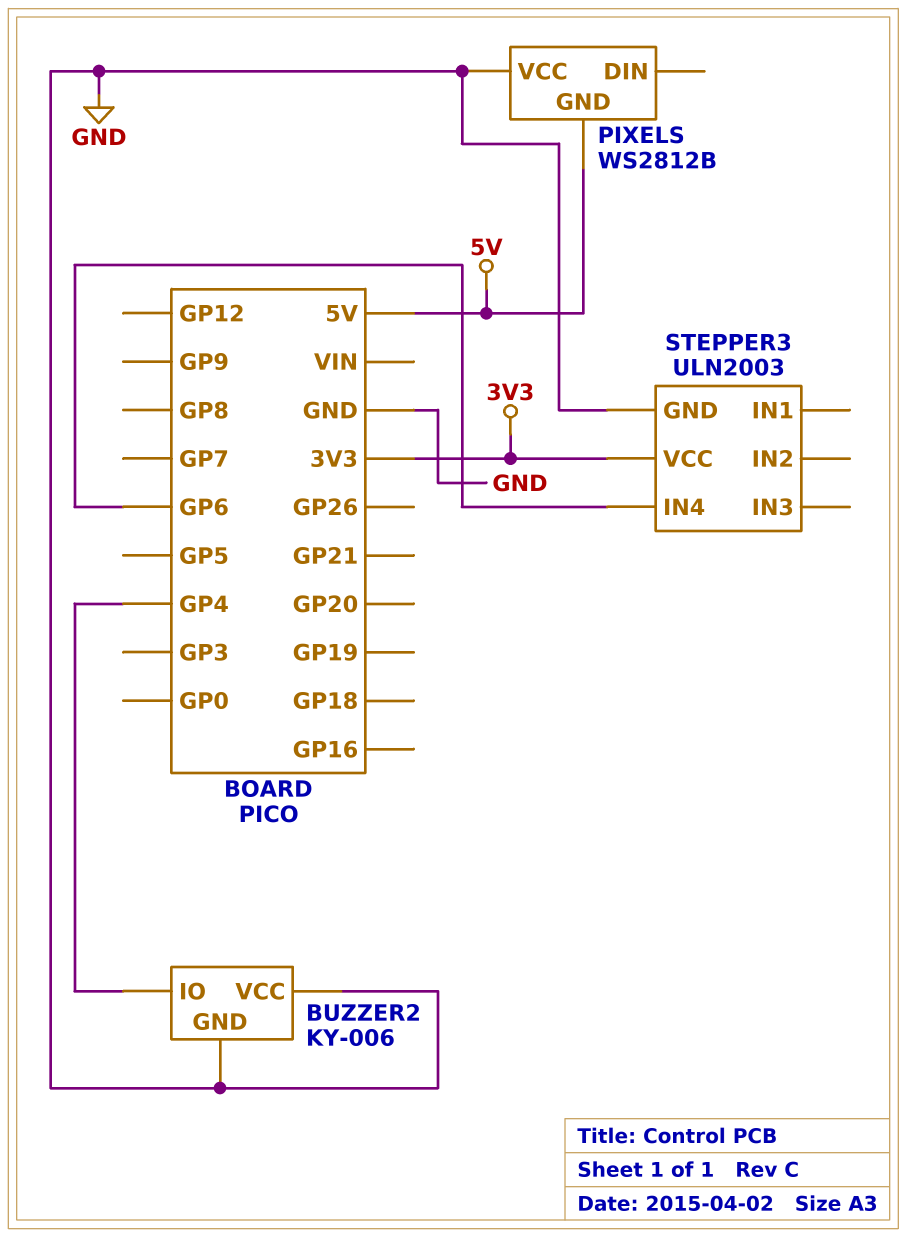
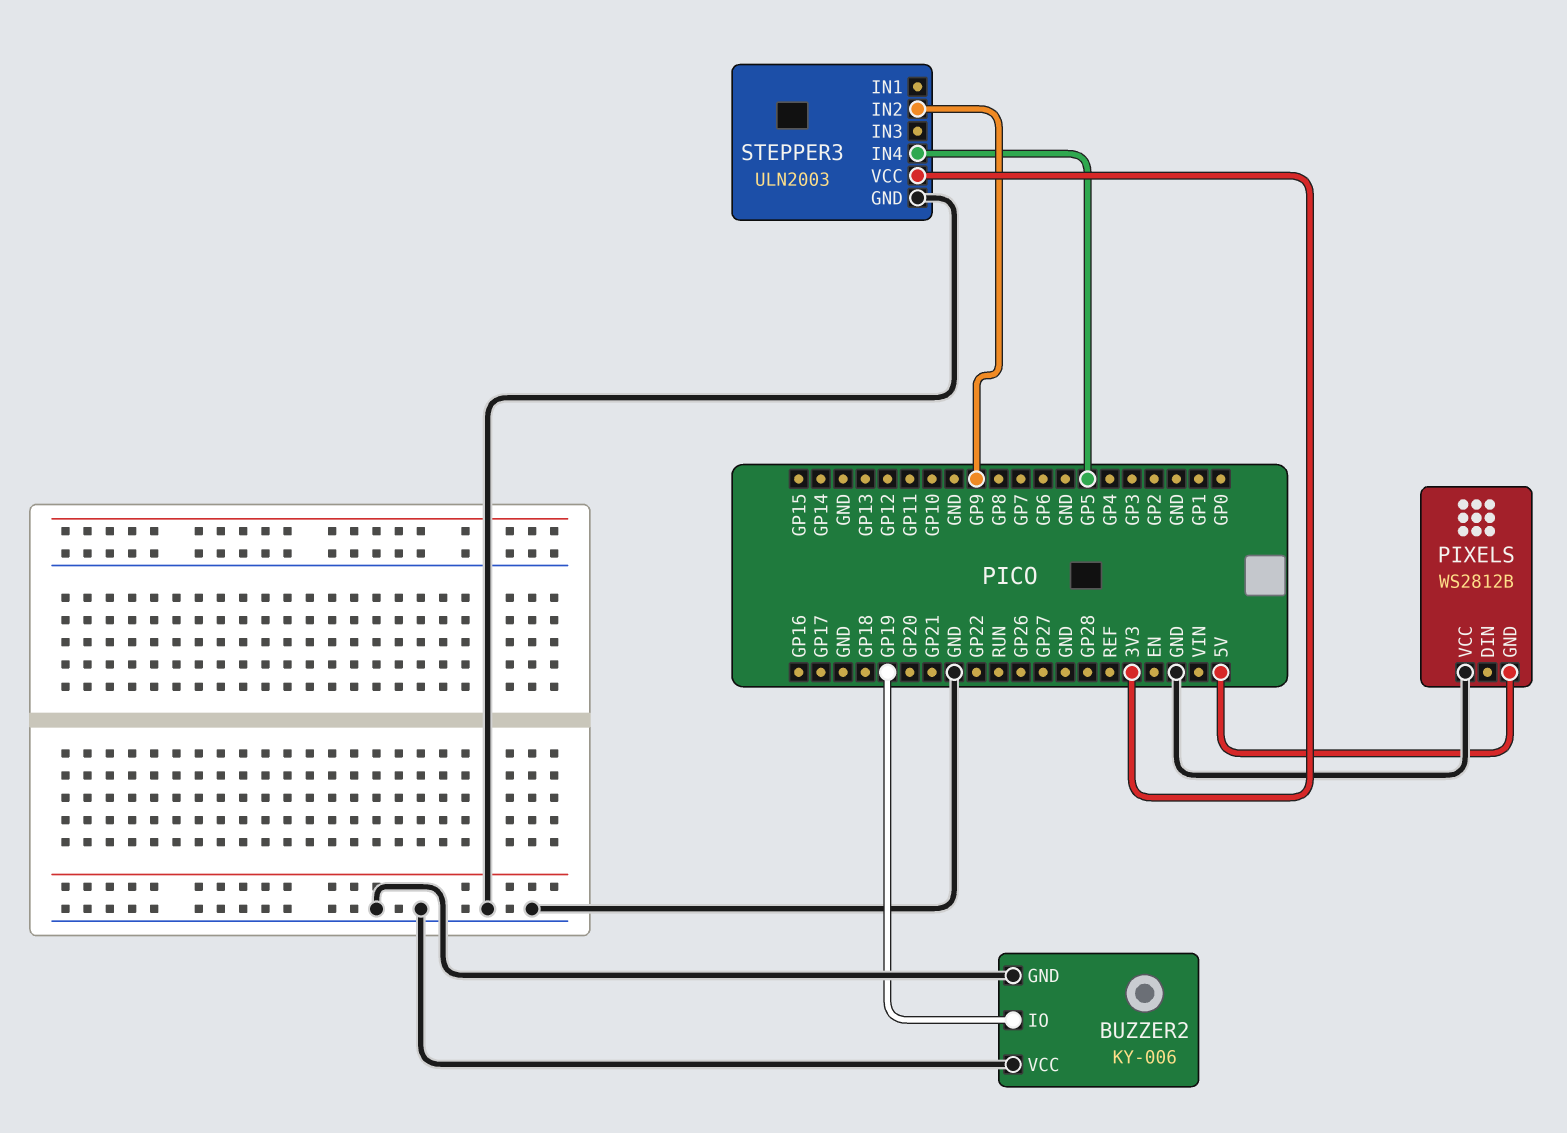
BUZZER2 pin IO: GP4 -> GP19
STEPPER3 pin IN2: none -> GP9
STEPPER3 pin IN4: GP6 -> GP5

